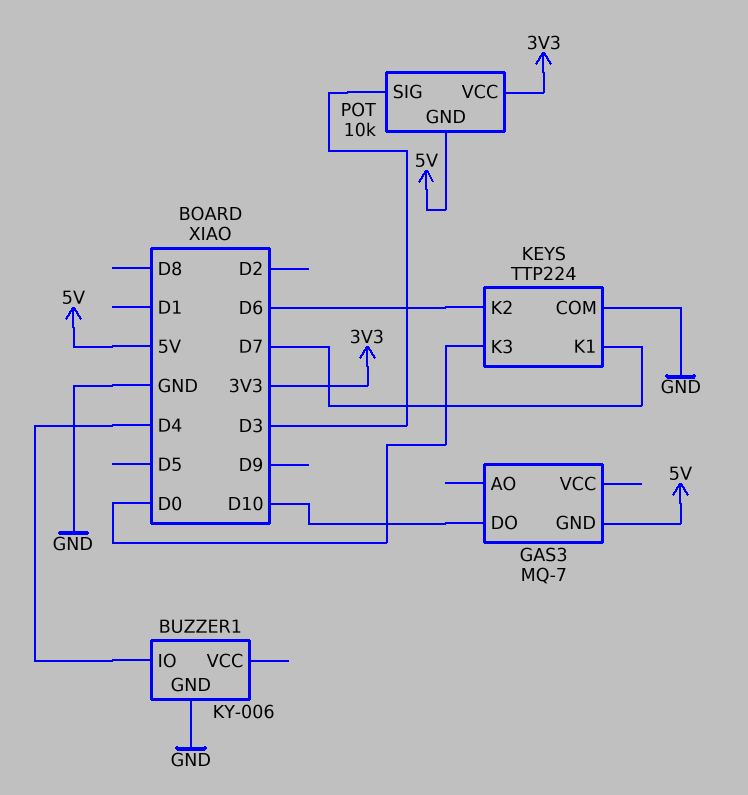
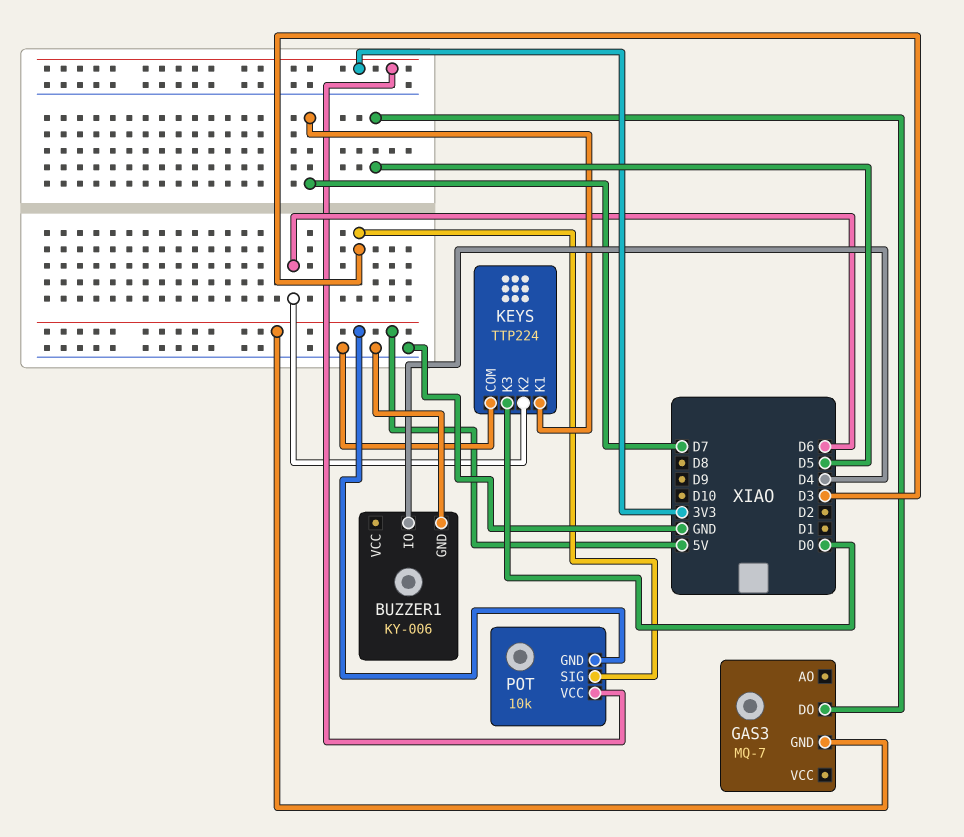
GAS3 pin DO: D10 -> D5

